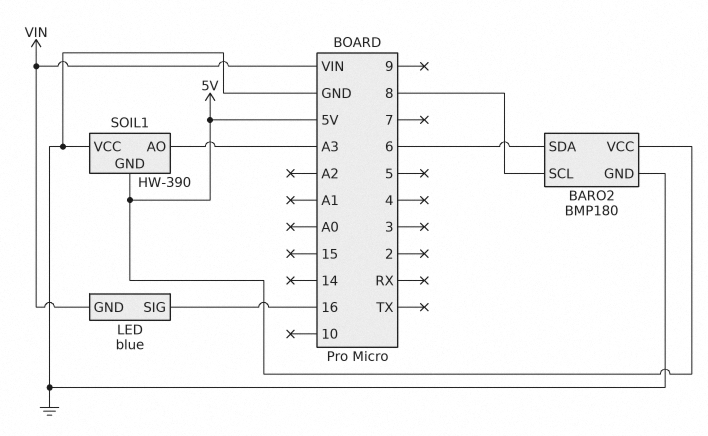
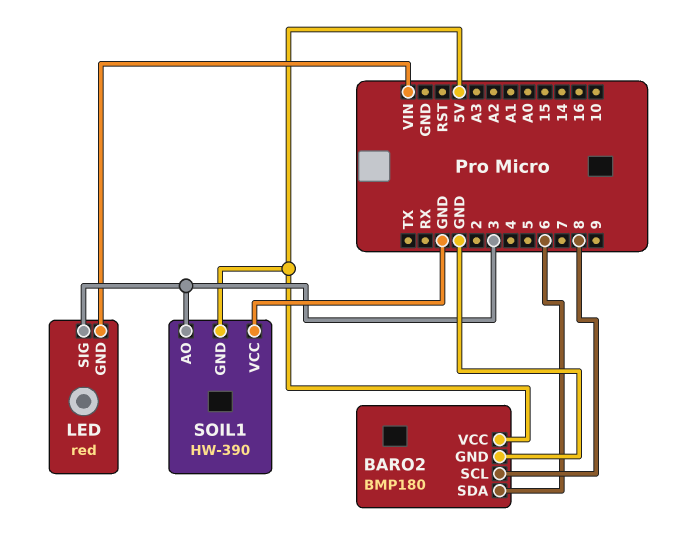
LED: blue -> red
LED pin SIG: 16 -> 3
SOIL1 pin AO: A3 -> 3

